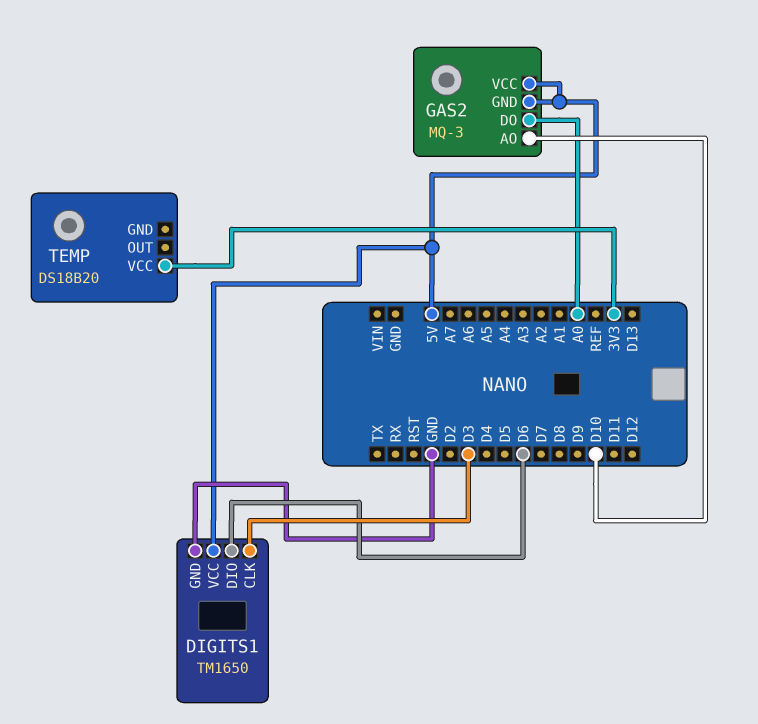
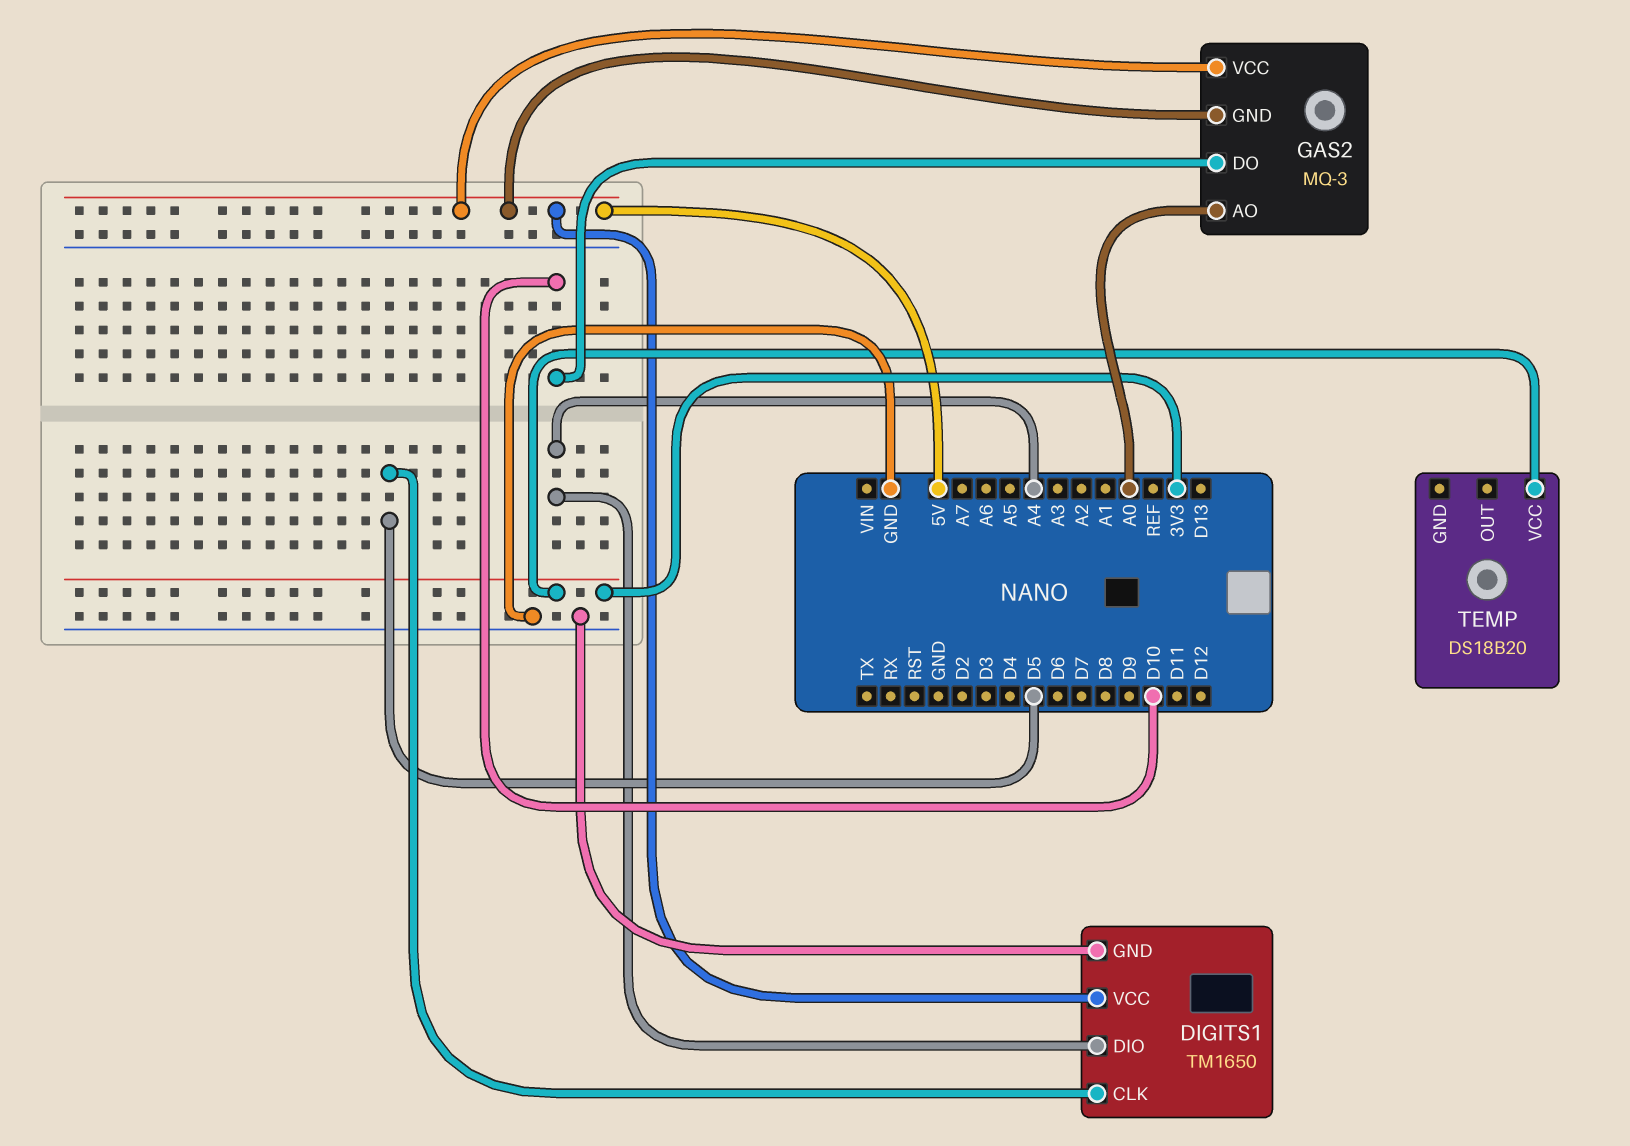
DIGITS1 pin CLK: D3 -> D5
DIGITS1 pin DIO: D6 -> A4
GAS2 pin AO: D10 -> A0
GAS2 pin DO: A0 -> D10

